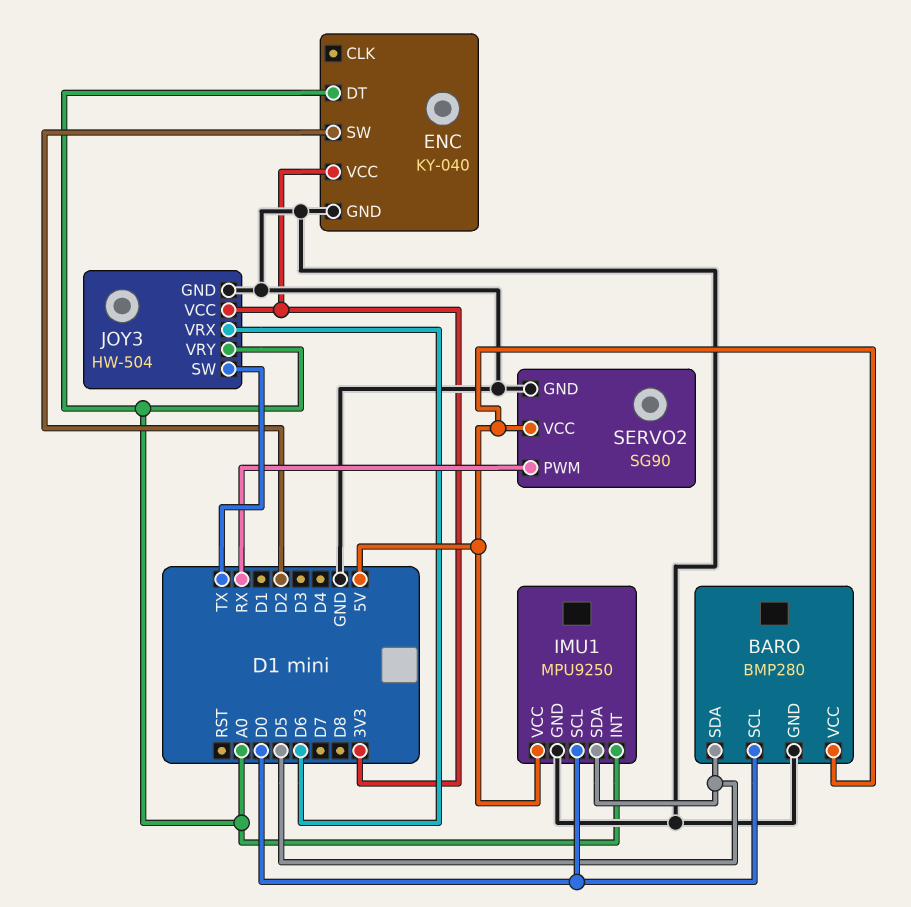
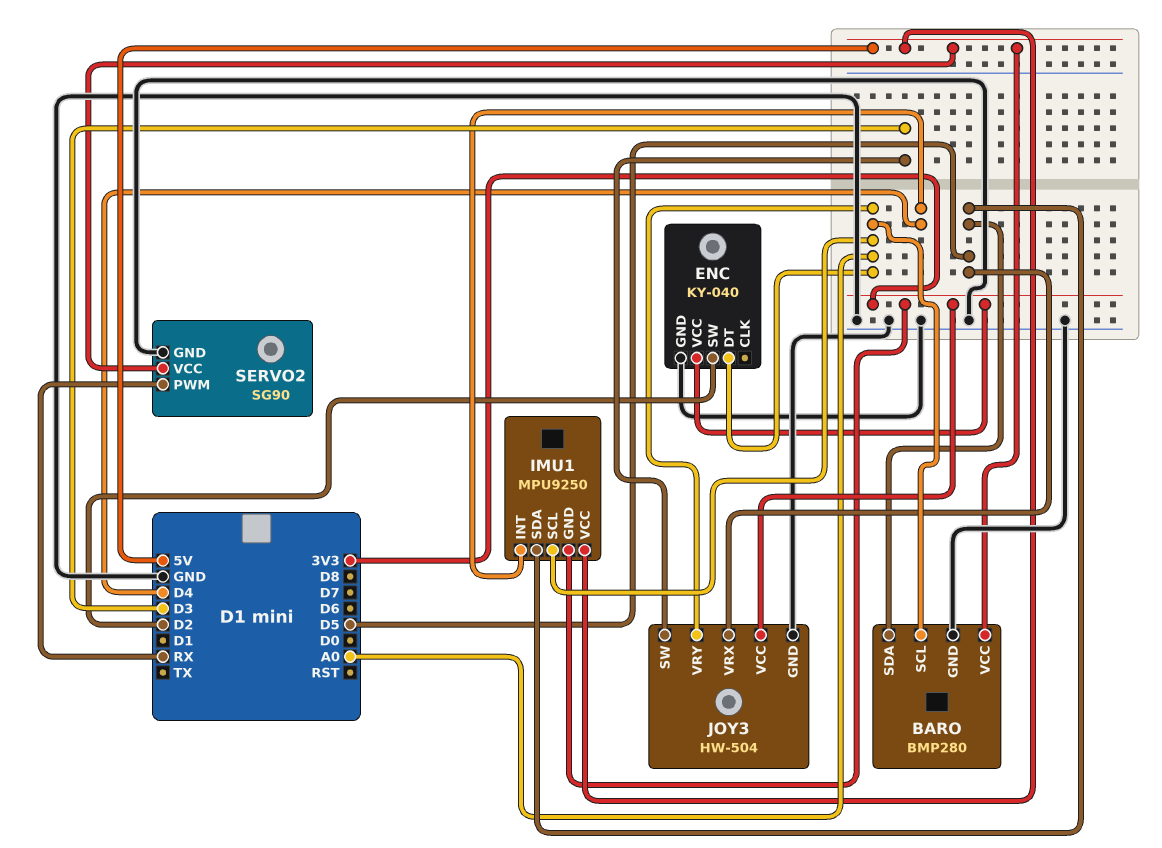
BARO pin SCL: D0 -> A0
IMU1 pin GND: GND -> 3V3
IMU1 pin INT: A0 -> D4
IMU1 pin SCL: D0 -> A0
JOY3 pin SW: TX -> D3
JOY3 pin VRX: D6 -> D5

